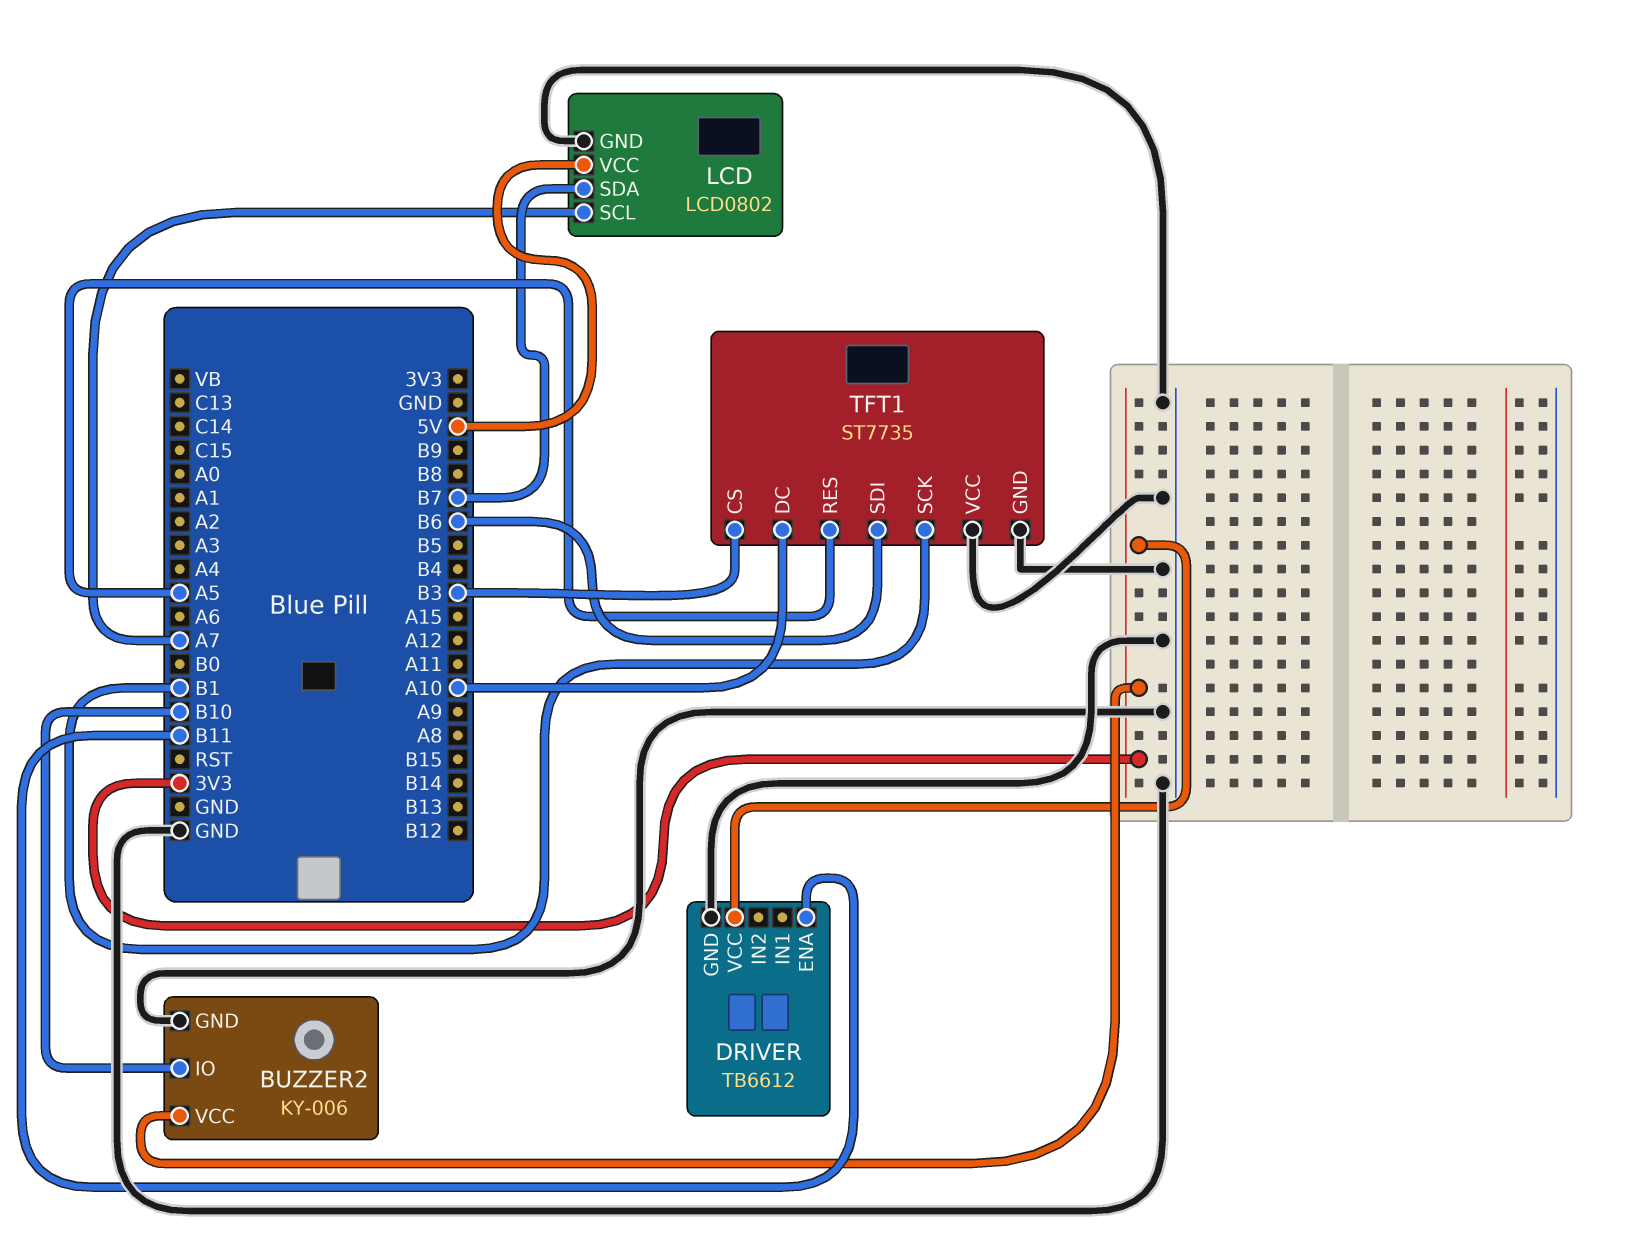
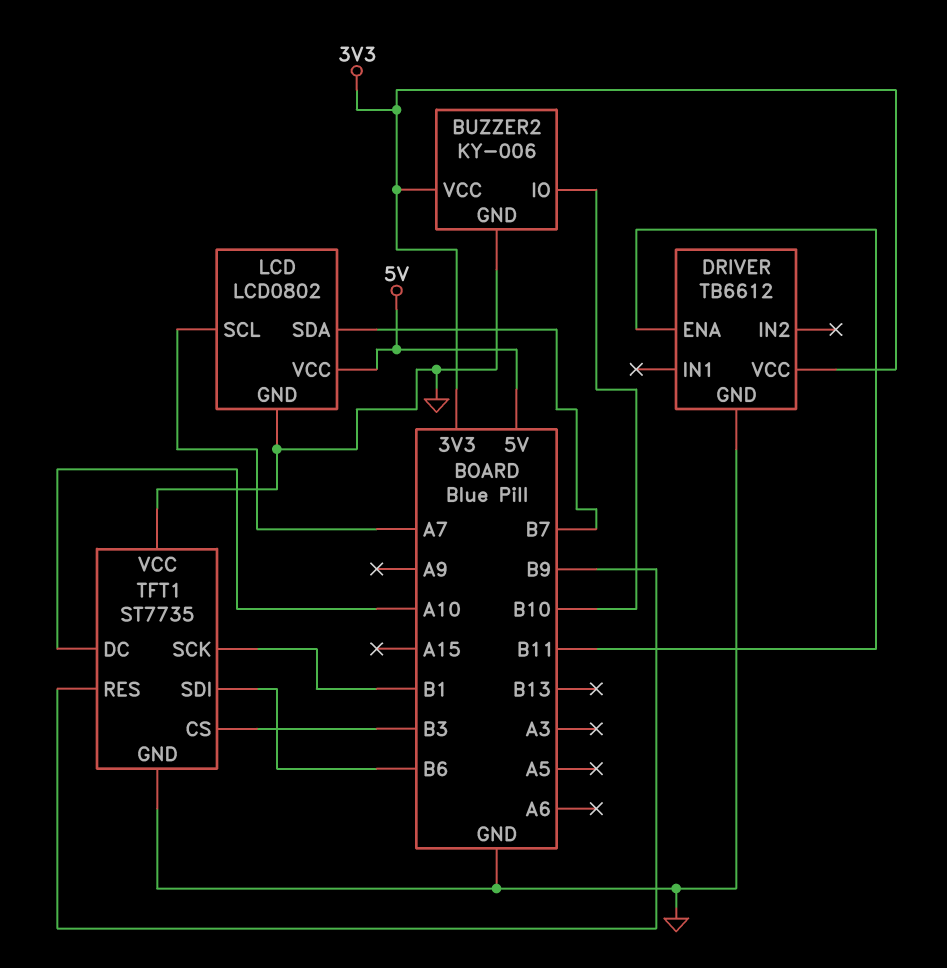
TFT1 pin RES: A5 -> B9

